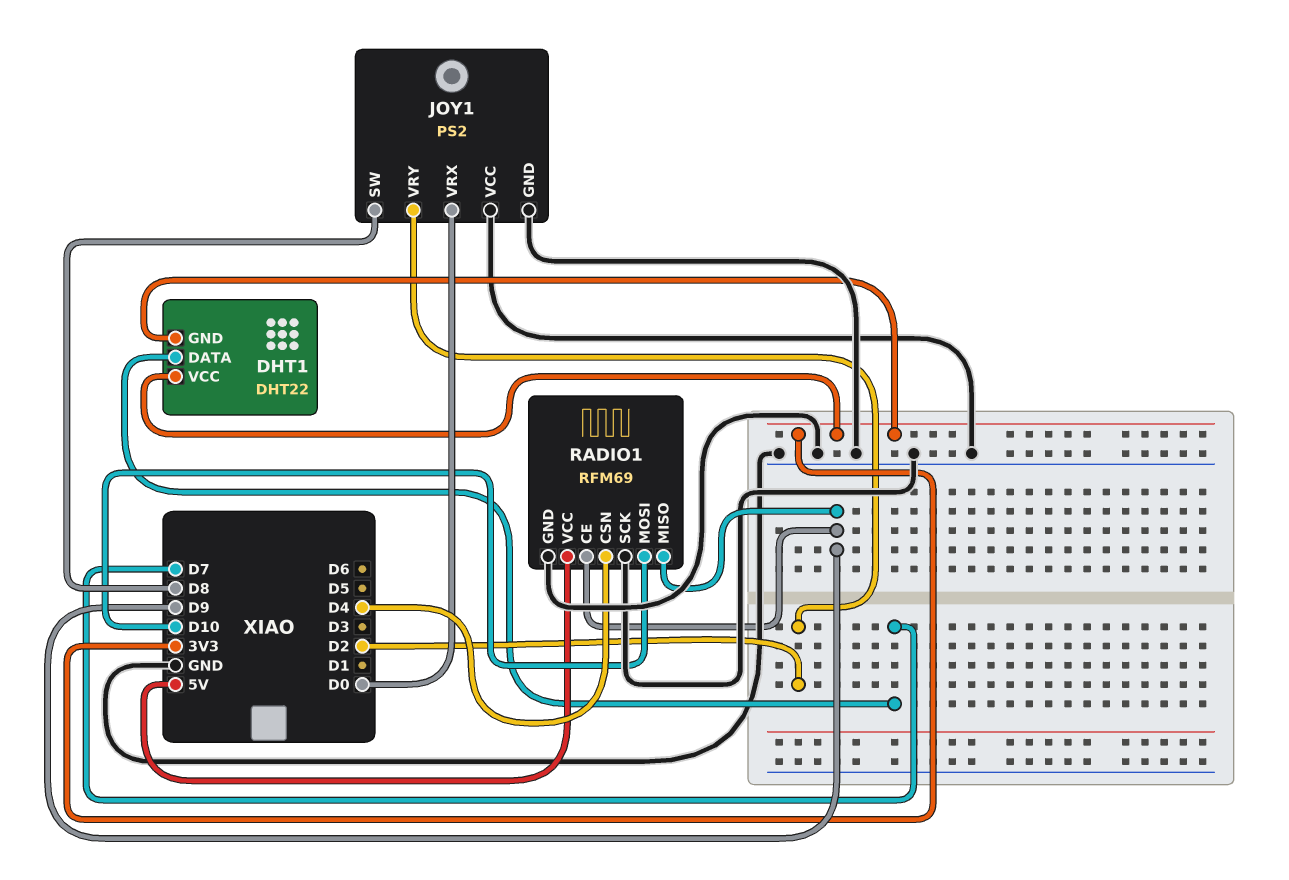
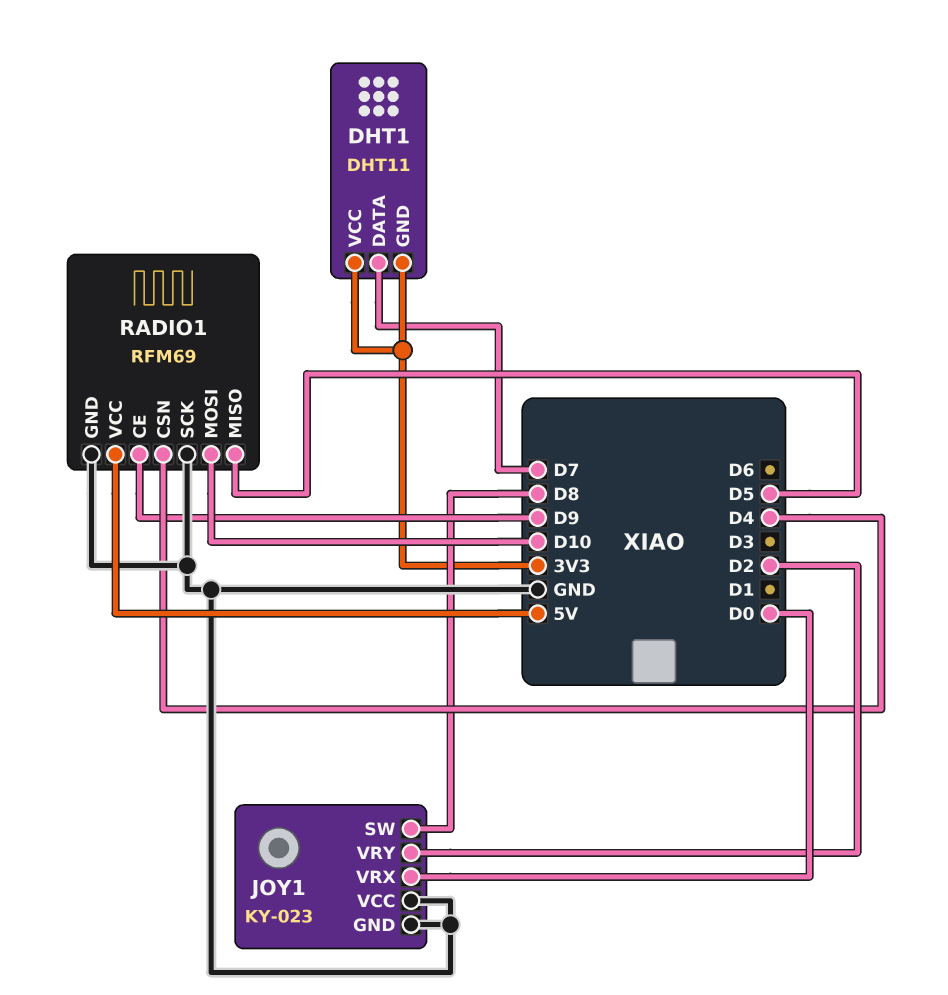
DHT1: DHT22 -> DHT11
JOY1: PS2 -> KY-023
RADIO1 pin MISO: D9 -> D5

